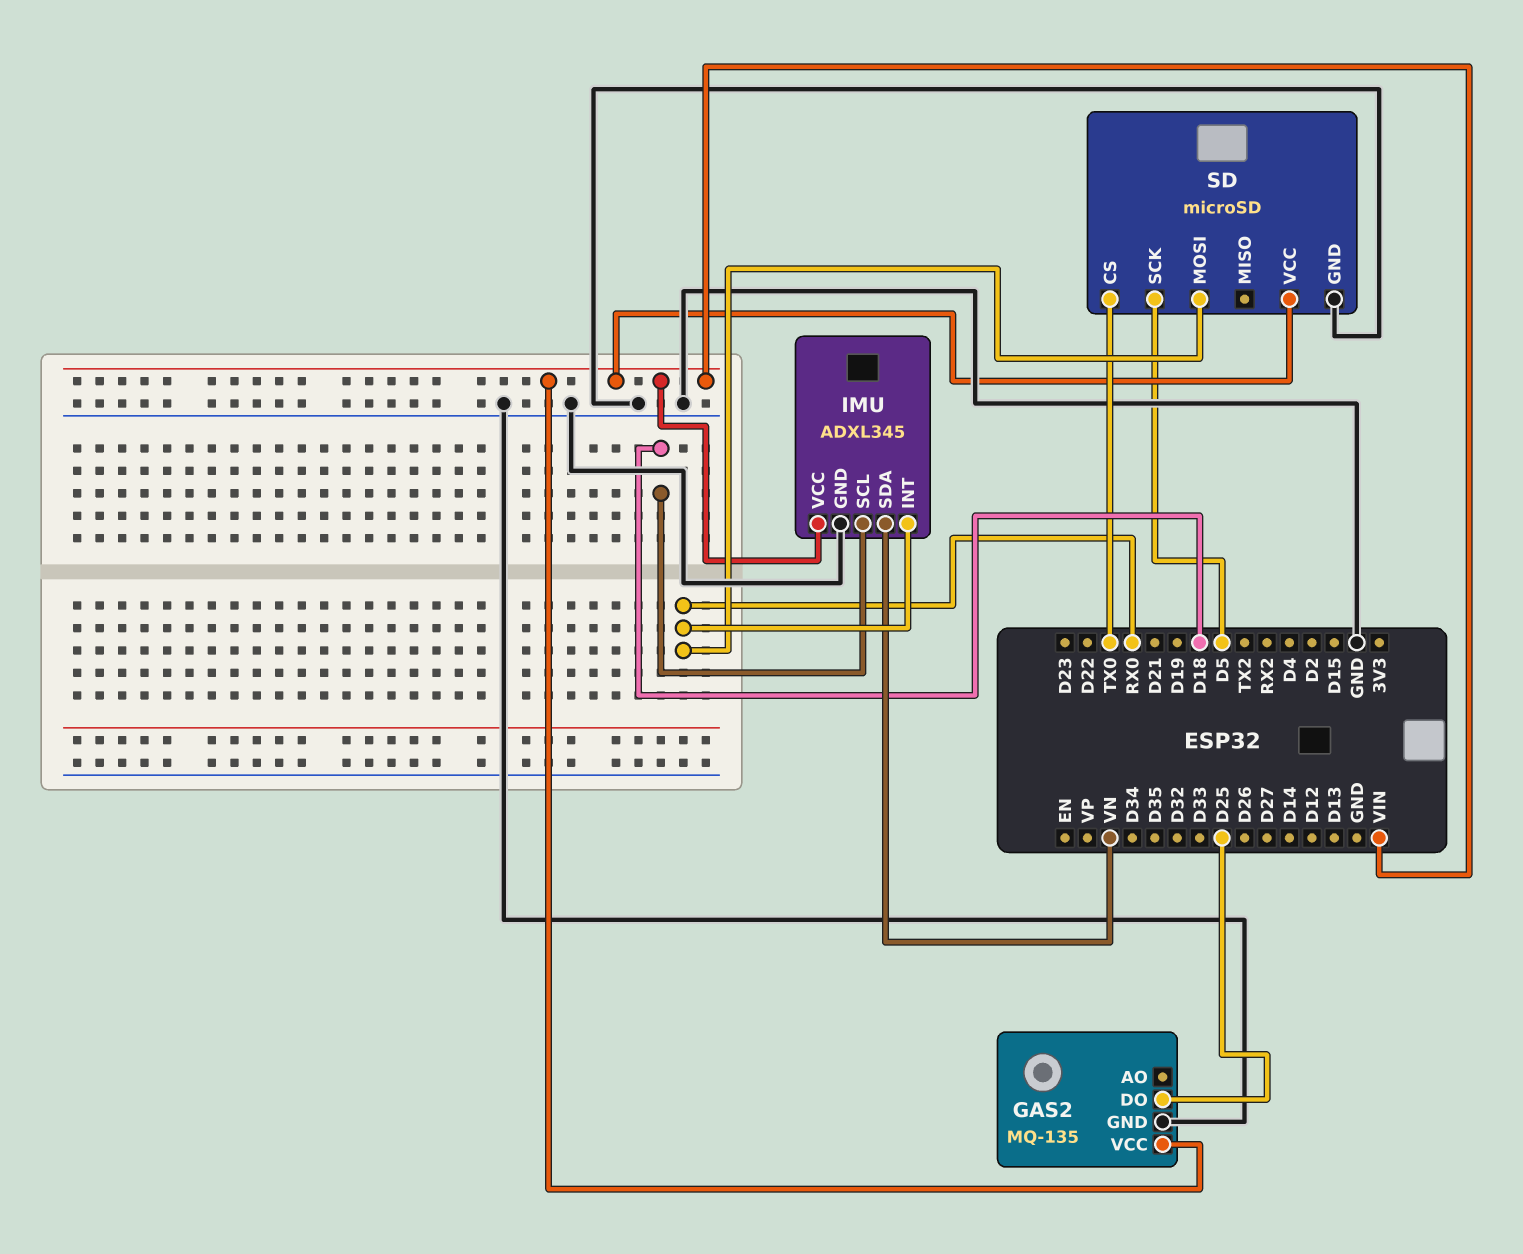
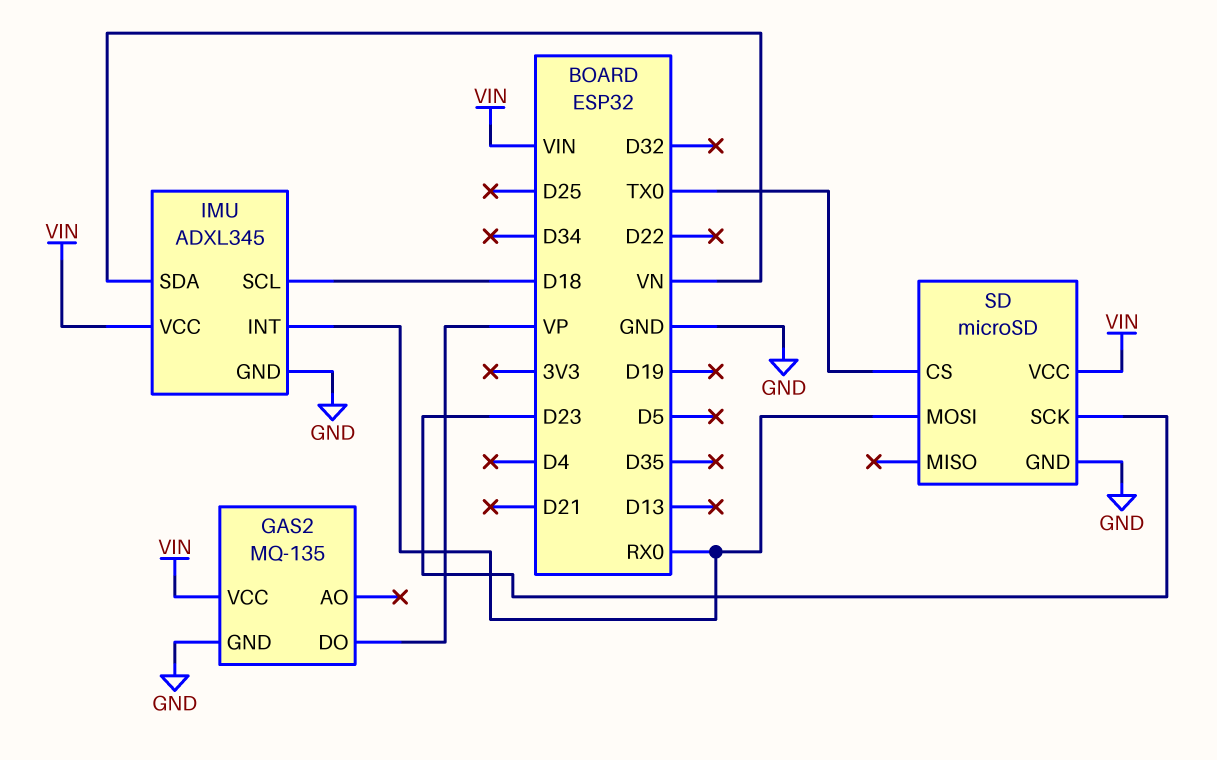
GAS2 pin DO: D25 -> VP
SD pin SCK: D5 -> D23

